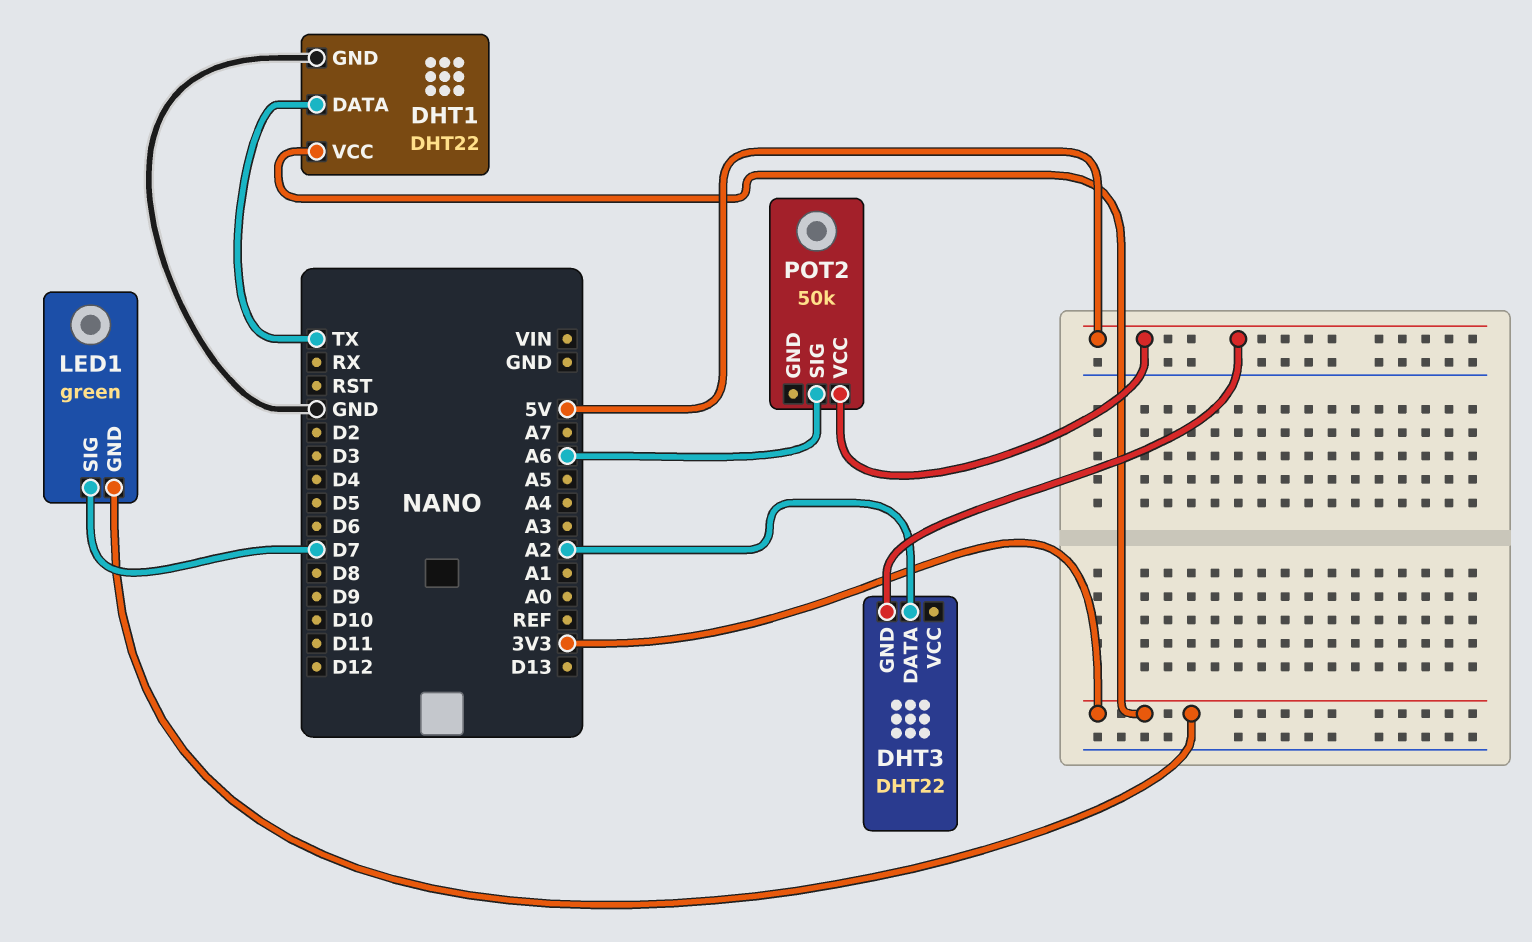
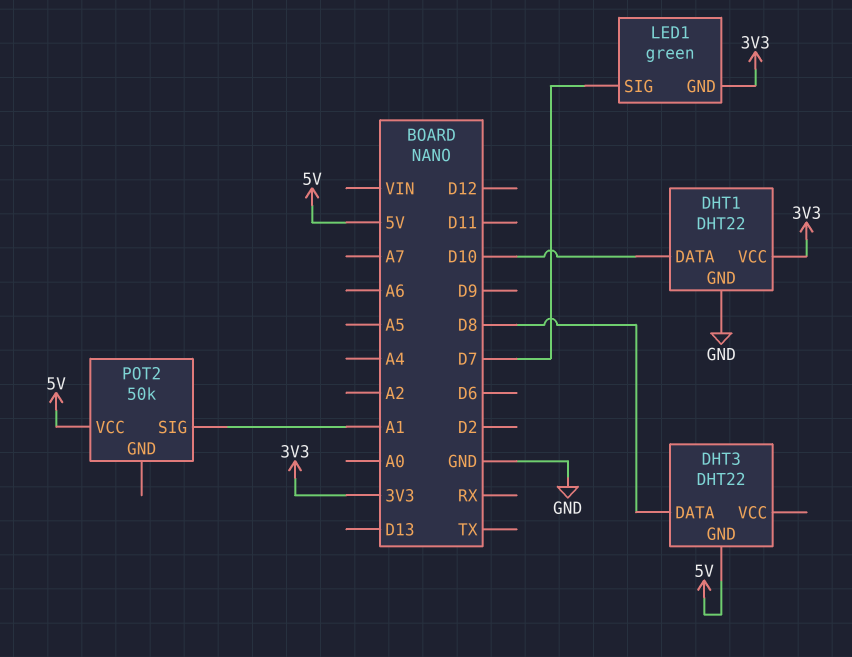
DHT1 pin DATA: TX -> D10
DHT3 pin DATA: A2 -> D8
POT2 pin SIG: A6 -> A1

